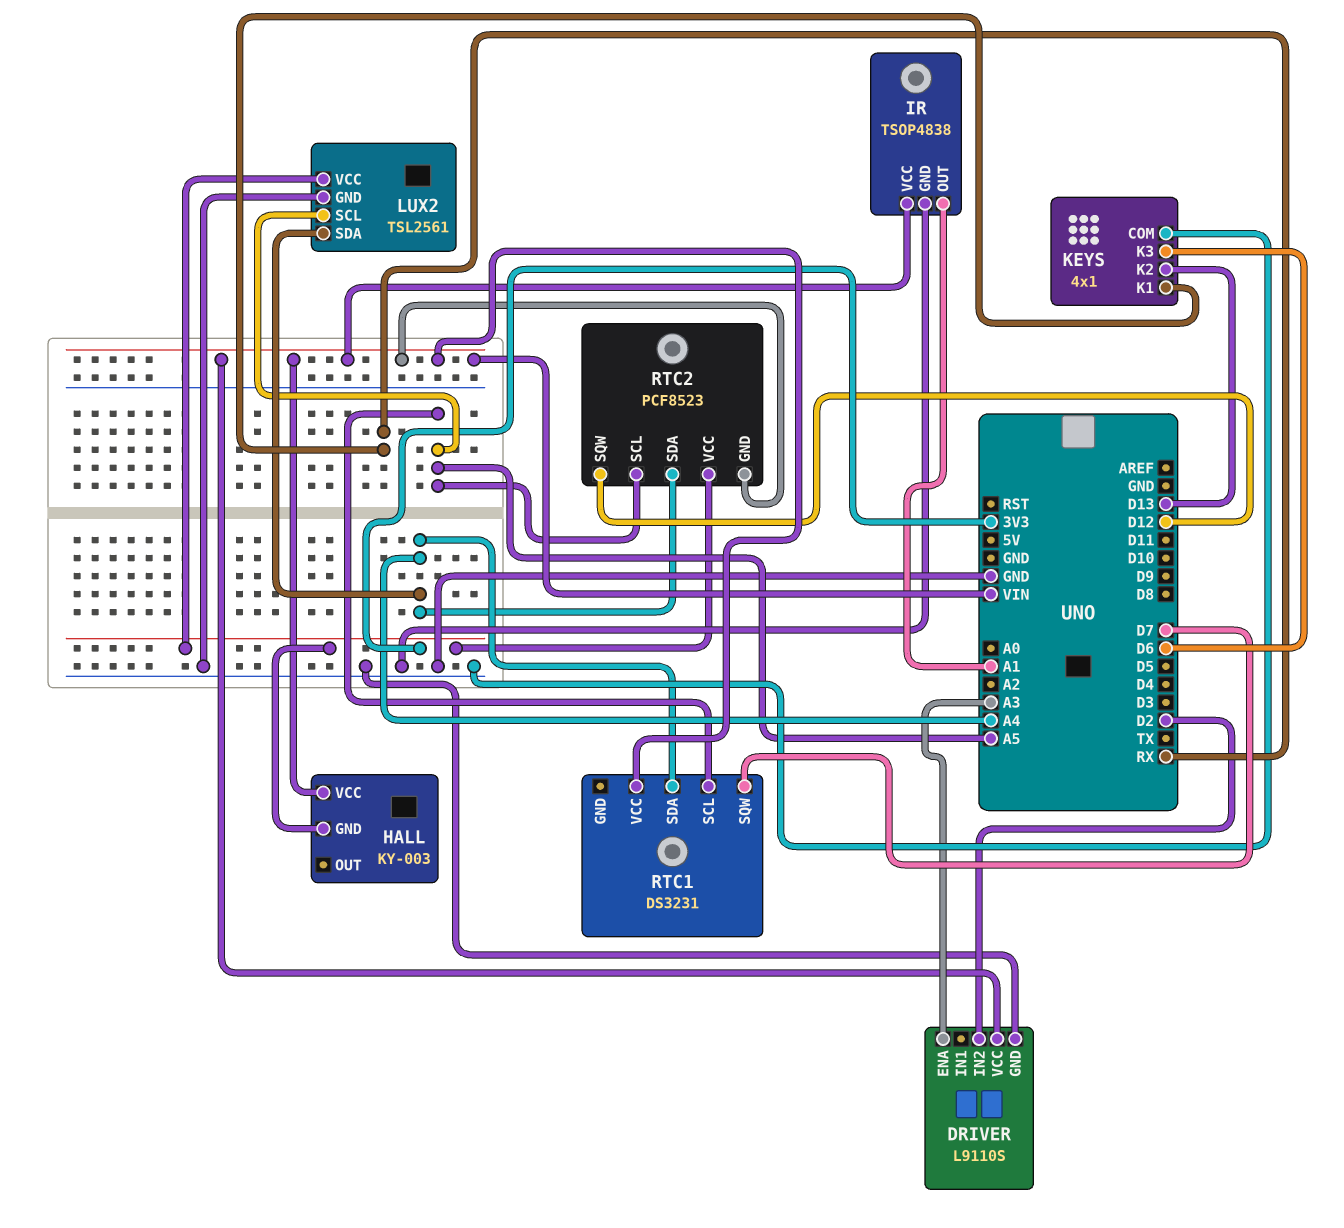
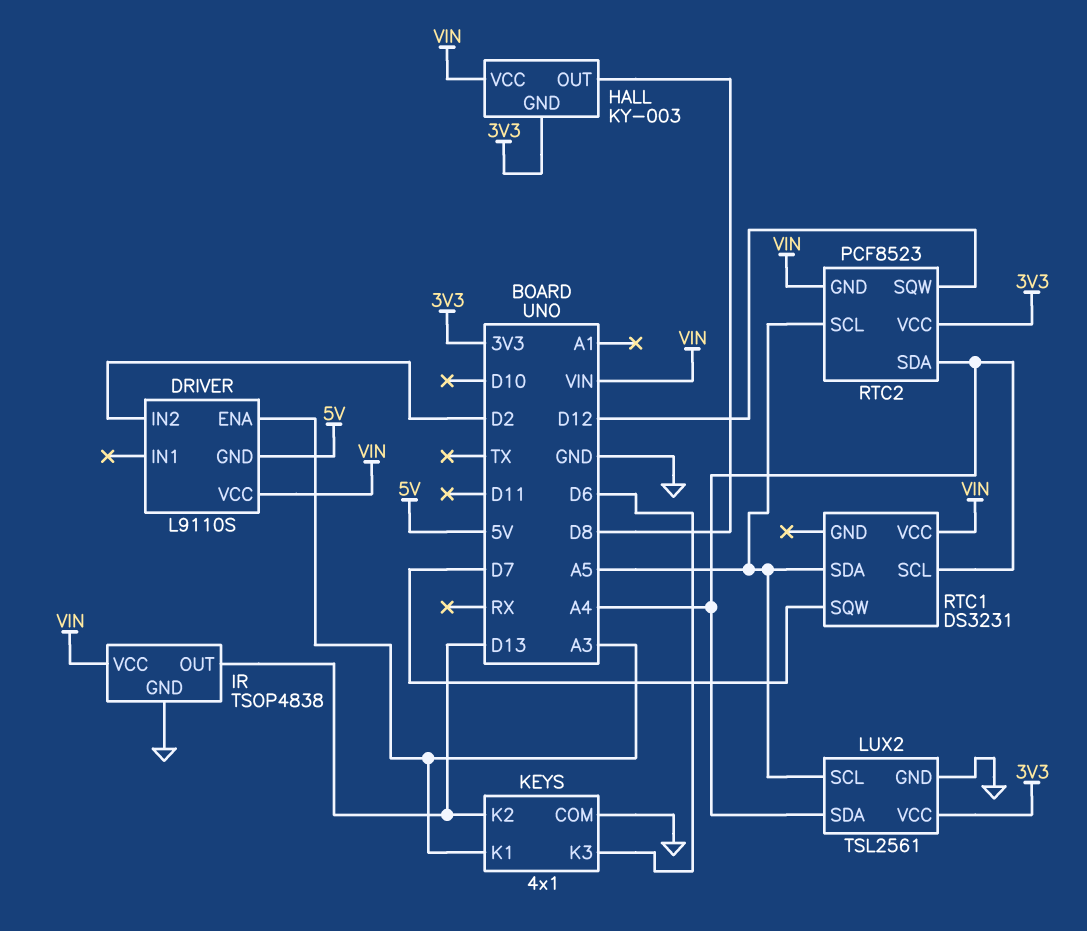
DRIVER pin GND: GND -> 5V
HALL pin OUT: none -> D8
IR pin OUT: A1 -> D13
KEYS pin K1: RX -> A3
RTC1 pin SCL: A5 -> A4
RTC1 pin SDA: A4 -> A5

